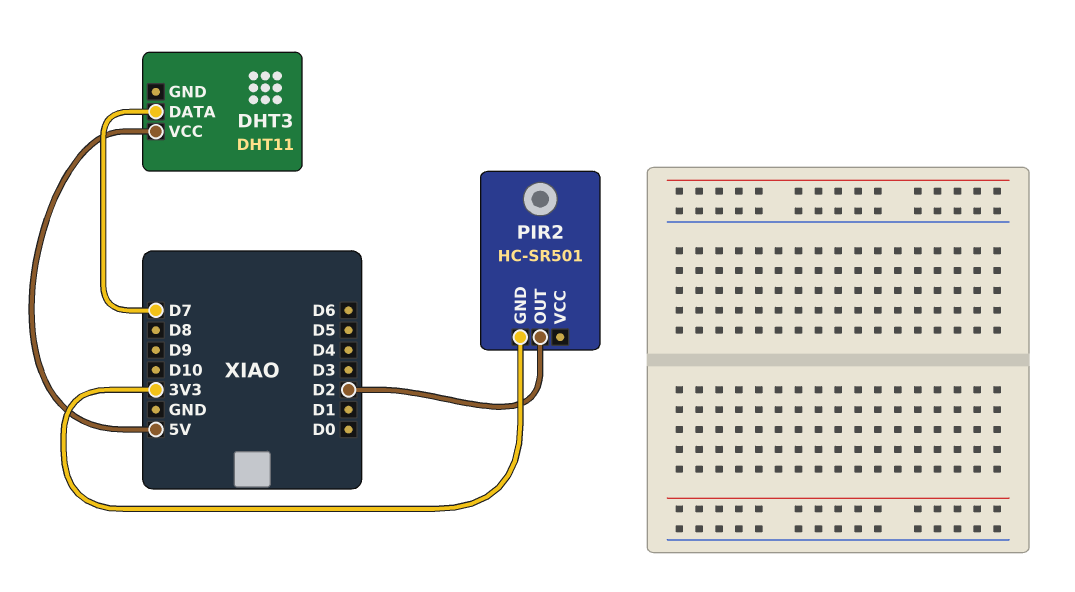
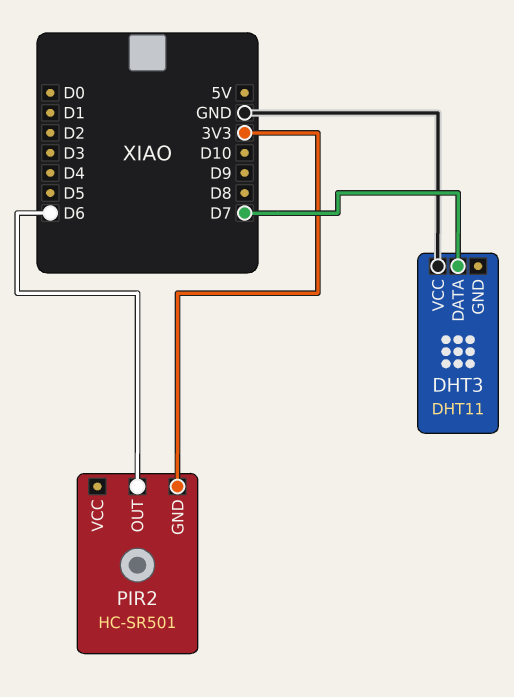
DHT3 pin VCC: 5V -> GND
PIR2 pin OUT: D2 -> D6

